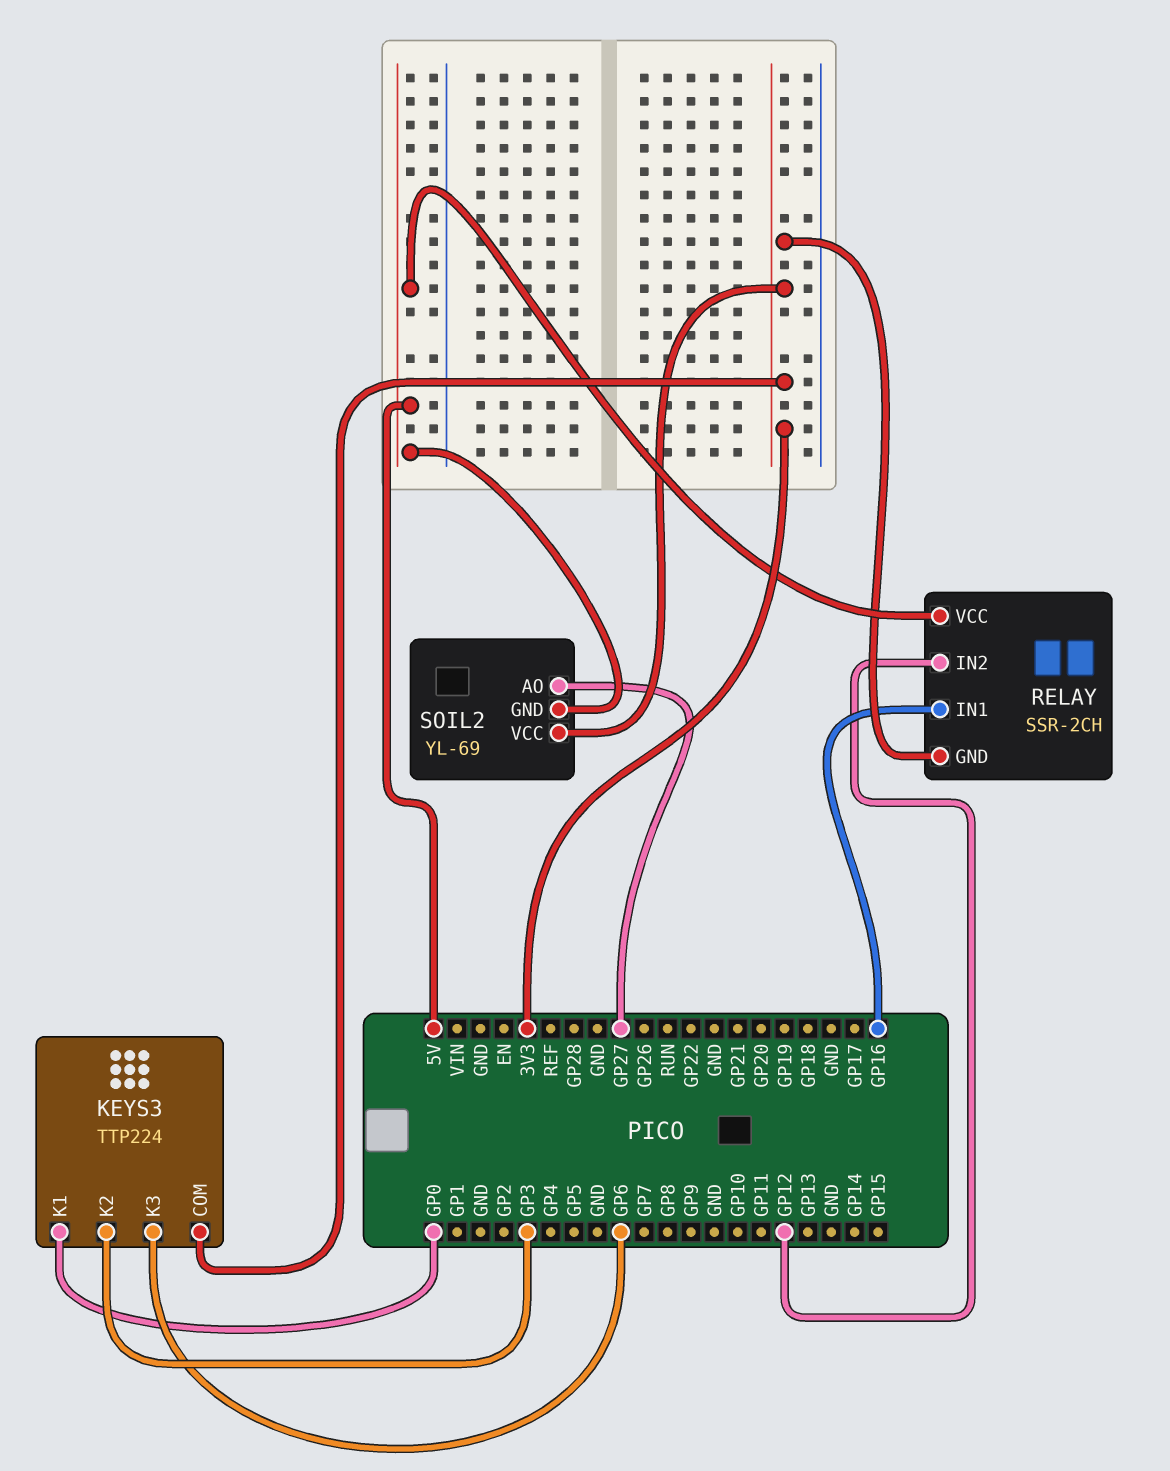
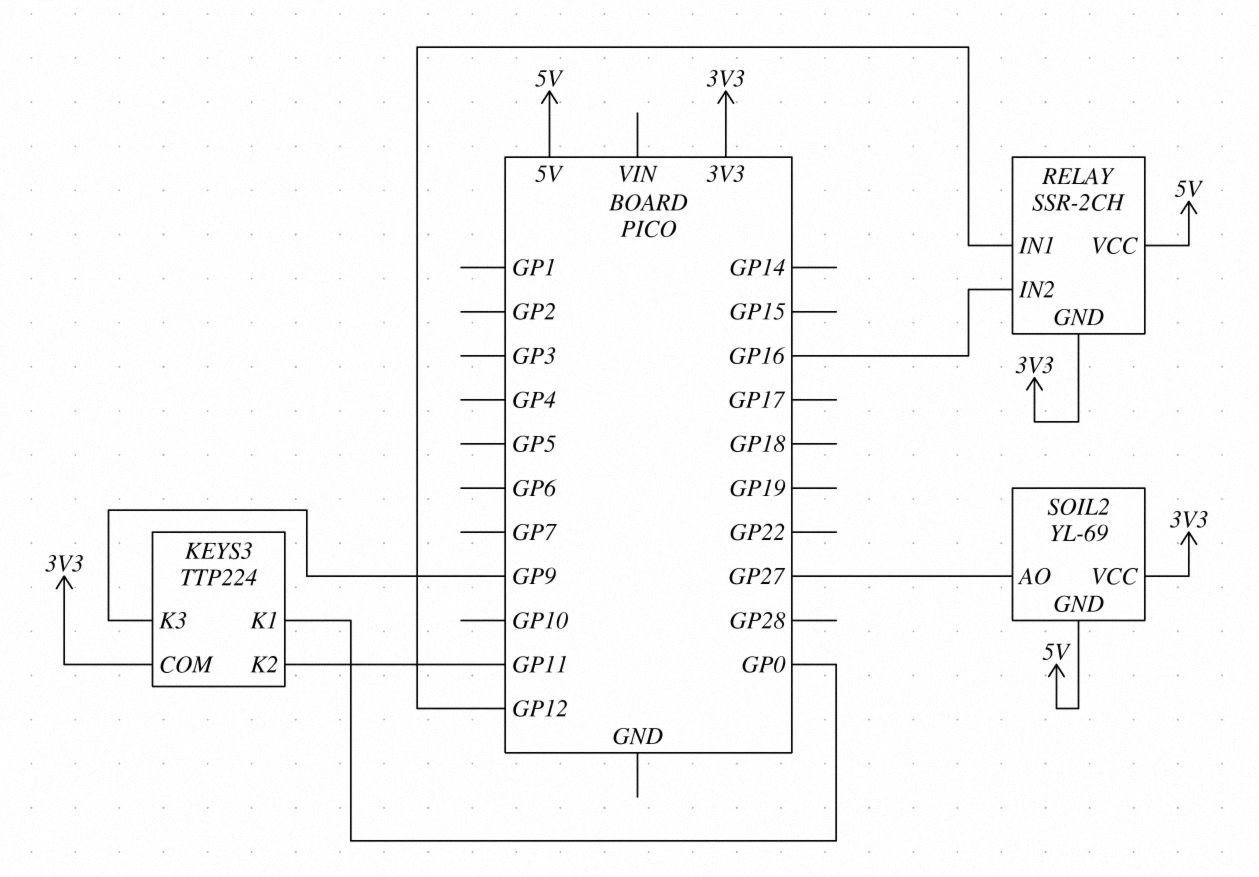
KEYS3 pin K2: GP3 -> GP11
KEYS3 pin K3: GP6 -> GP9
RELAY pin IN1: GP16 -> GP12
RELAY pin IN2: GP12 -> GP16

